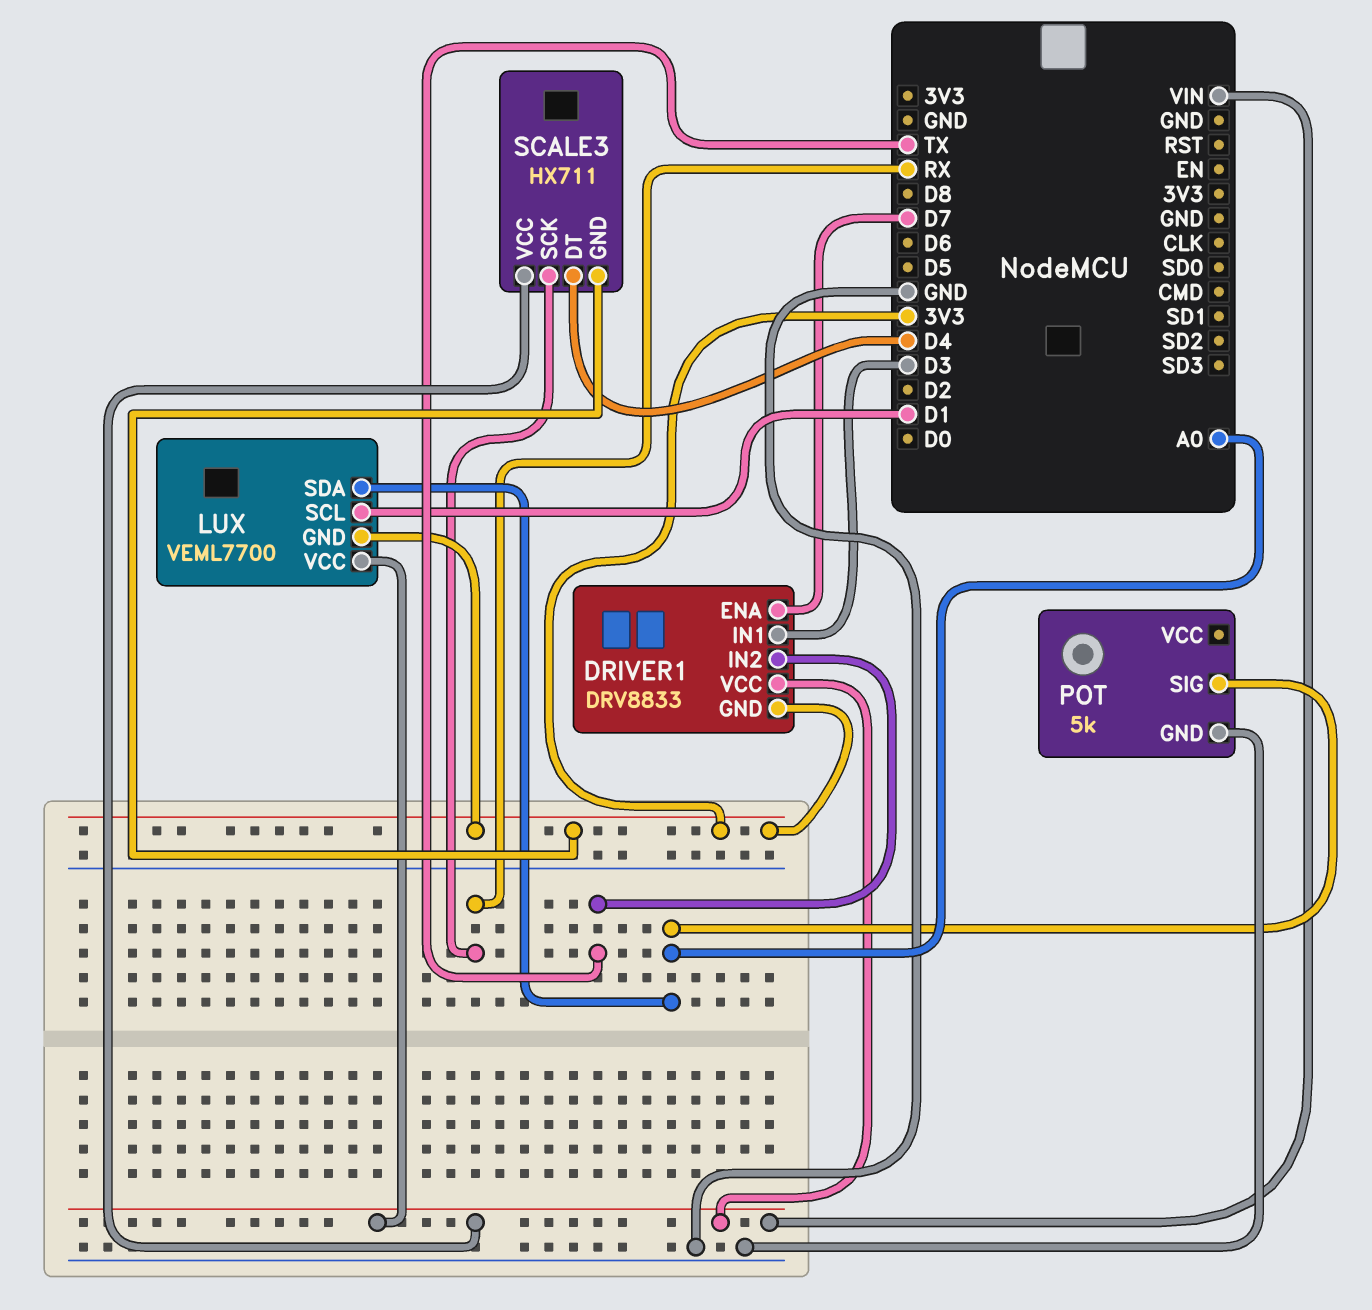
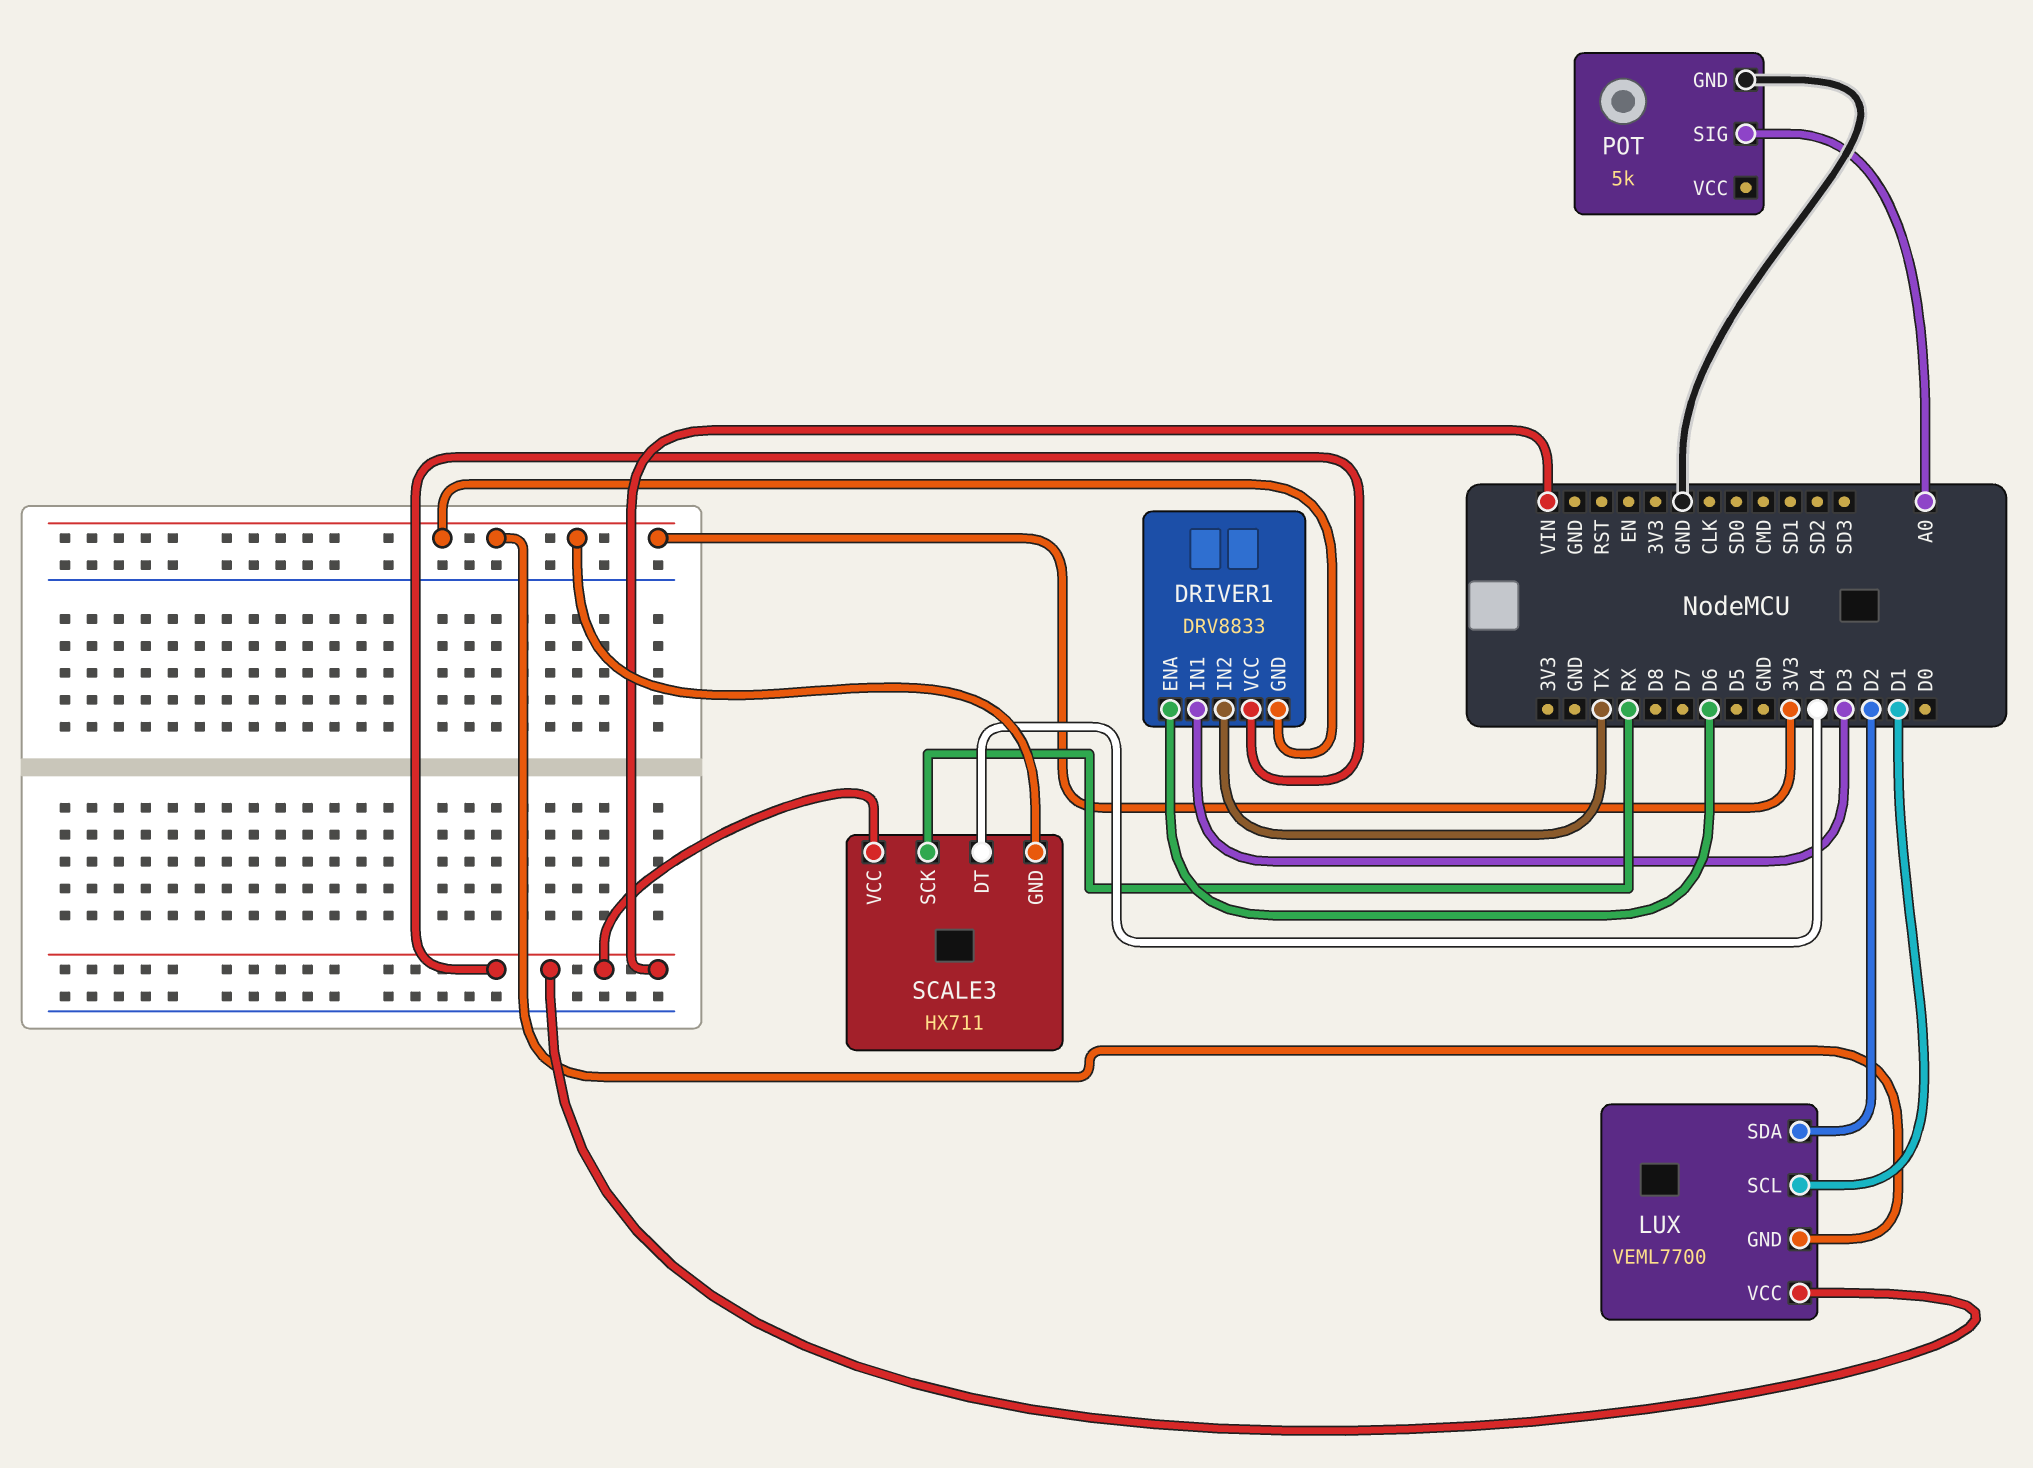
DRIVER1 pin ENA: D7 -> D6
LUX pin SDA: A0 -> D2

